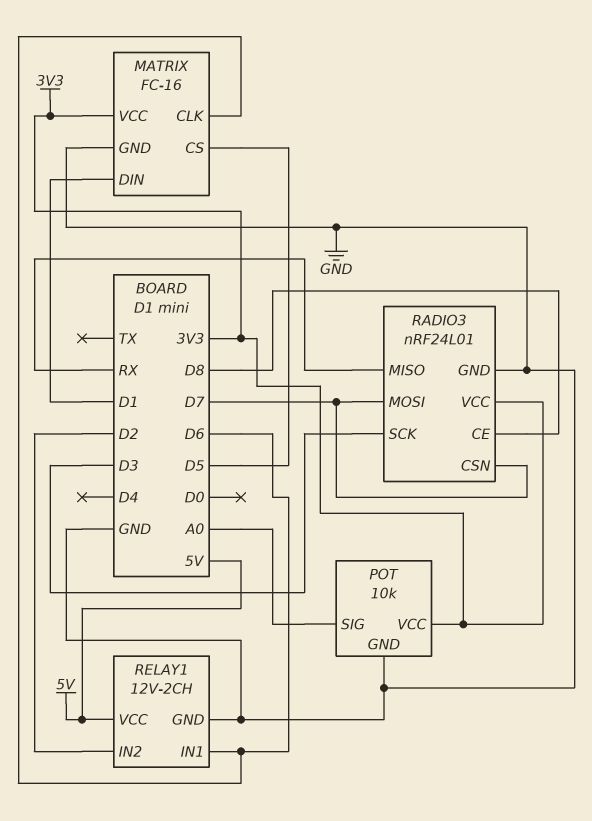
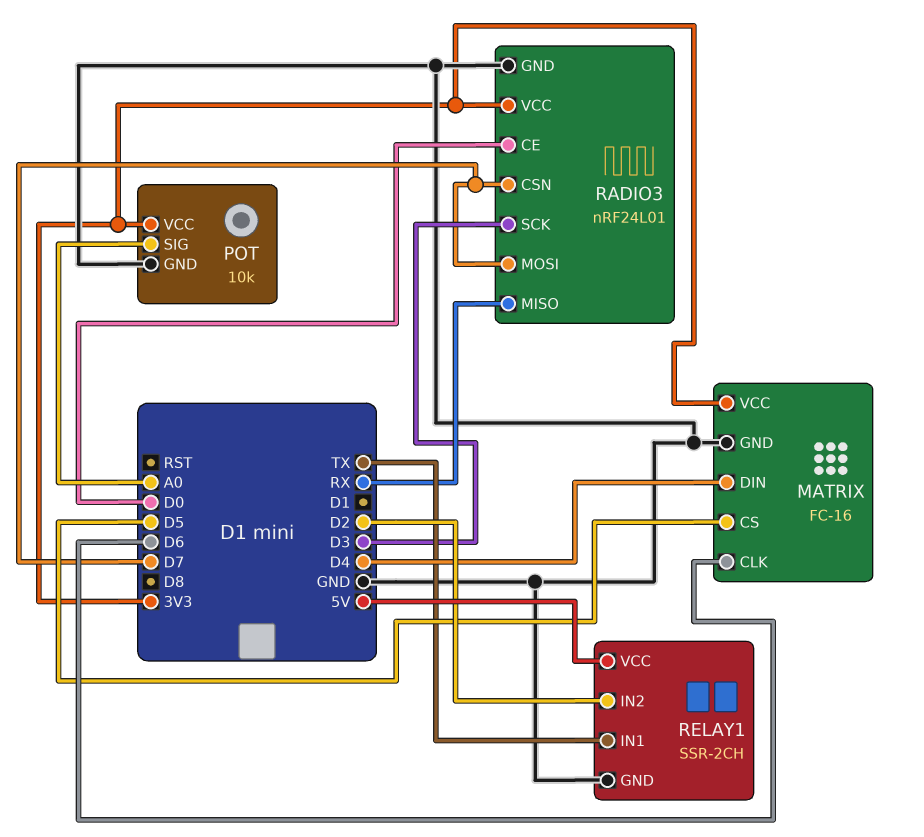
MATRIX pin DIN: D1 -> D4
RADIO3 pin CE: D8 -> D0
RELAY1: 12V-2CH -> SSR-2CH
RELAY1 pin IN1: D6 -> TX

